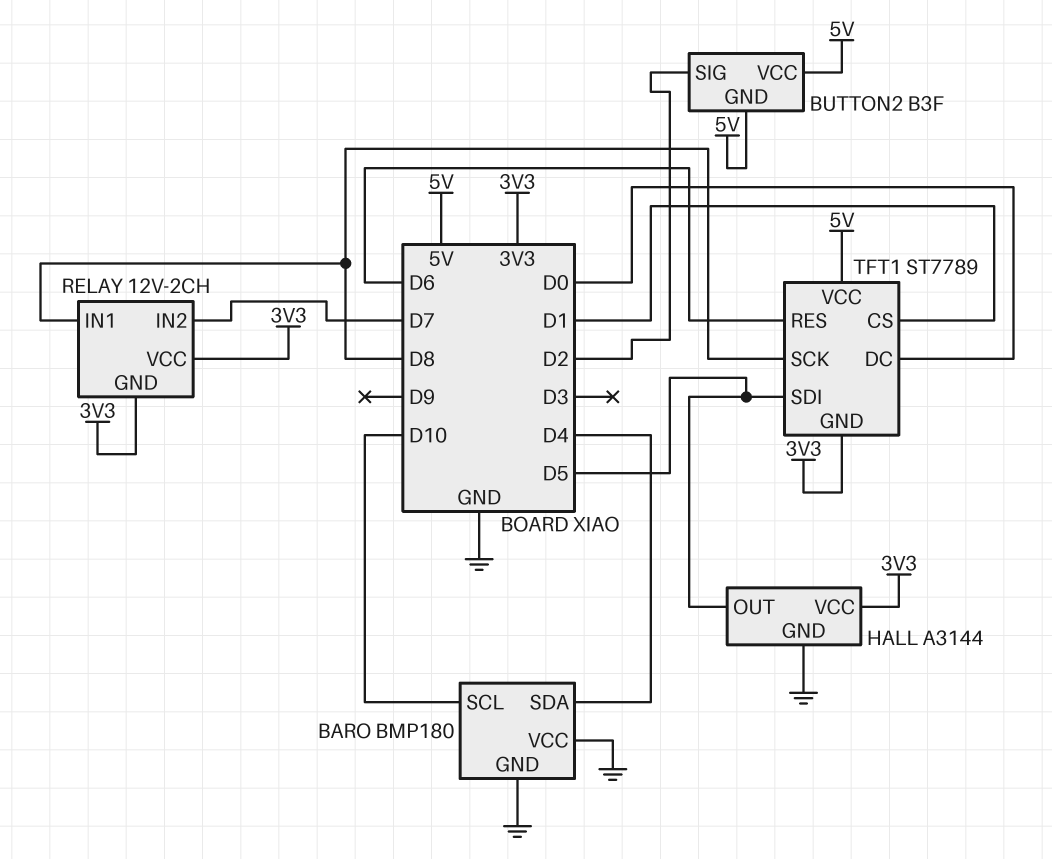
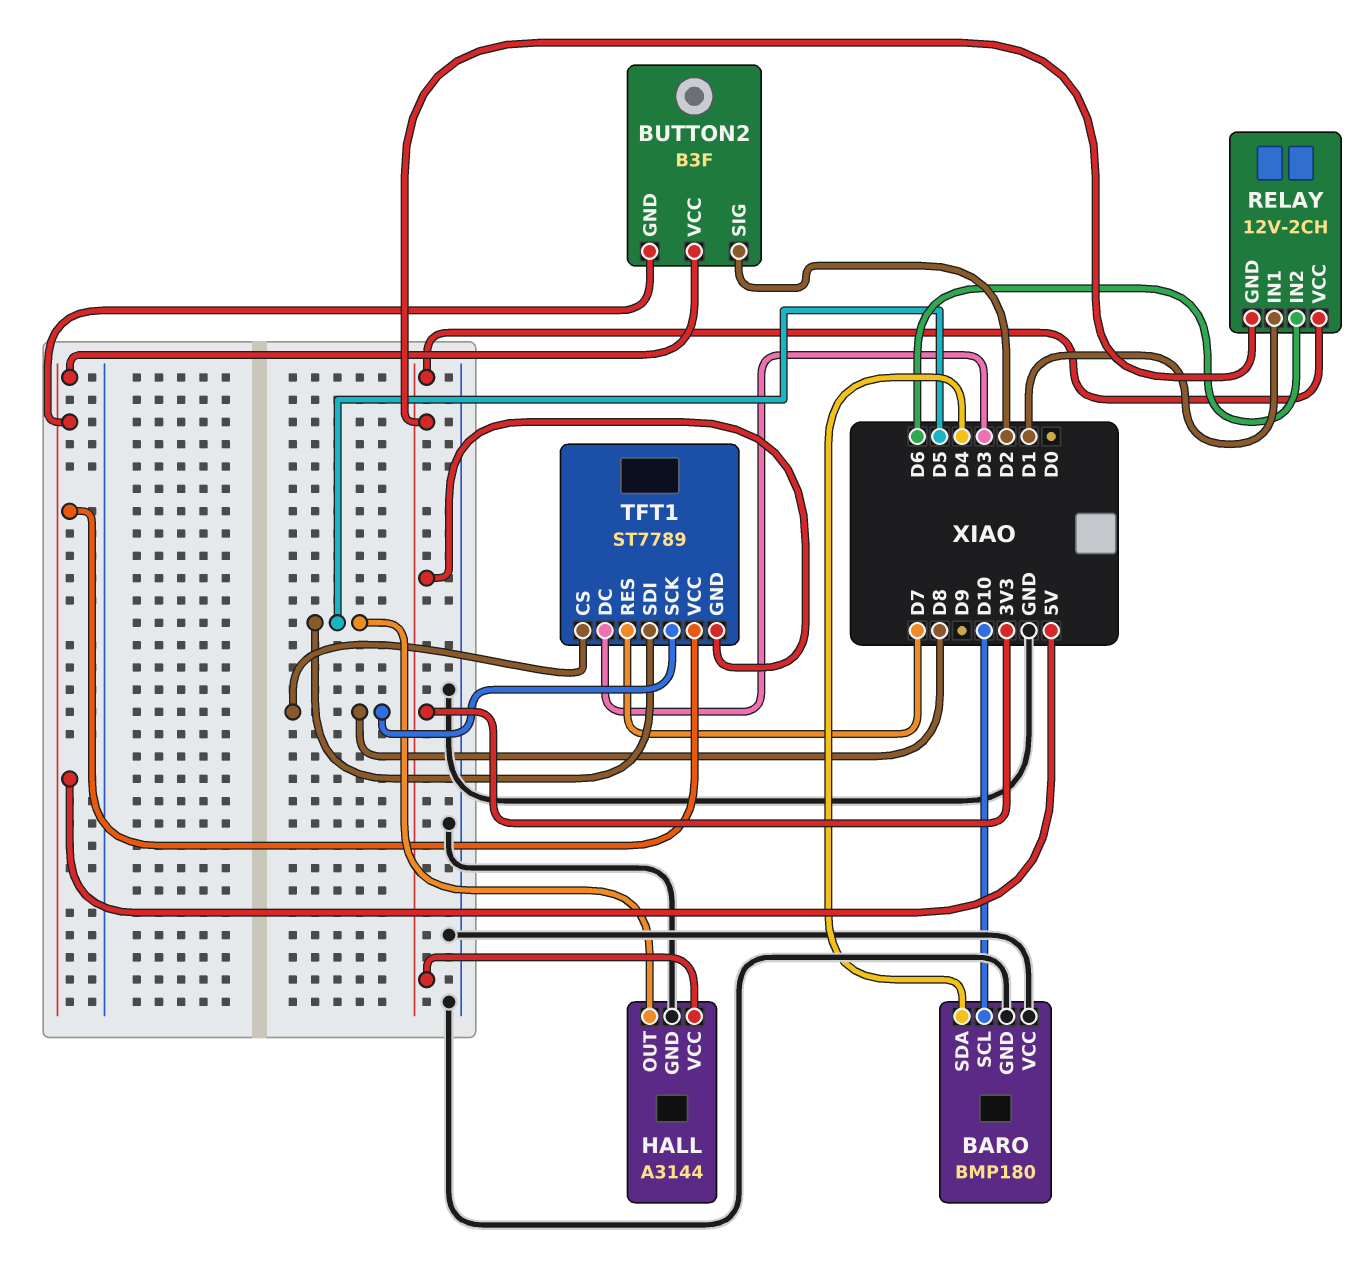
RELAY pin IN1: D8 -> D1
RELAY pin IN2: D7 -> D6
TFT1 pin CS: D1 -> D8
TFT1 pin DC: D0 -> D3
TFT1 pin RES: D6 -> D7

